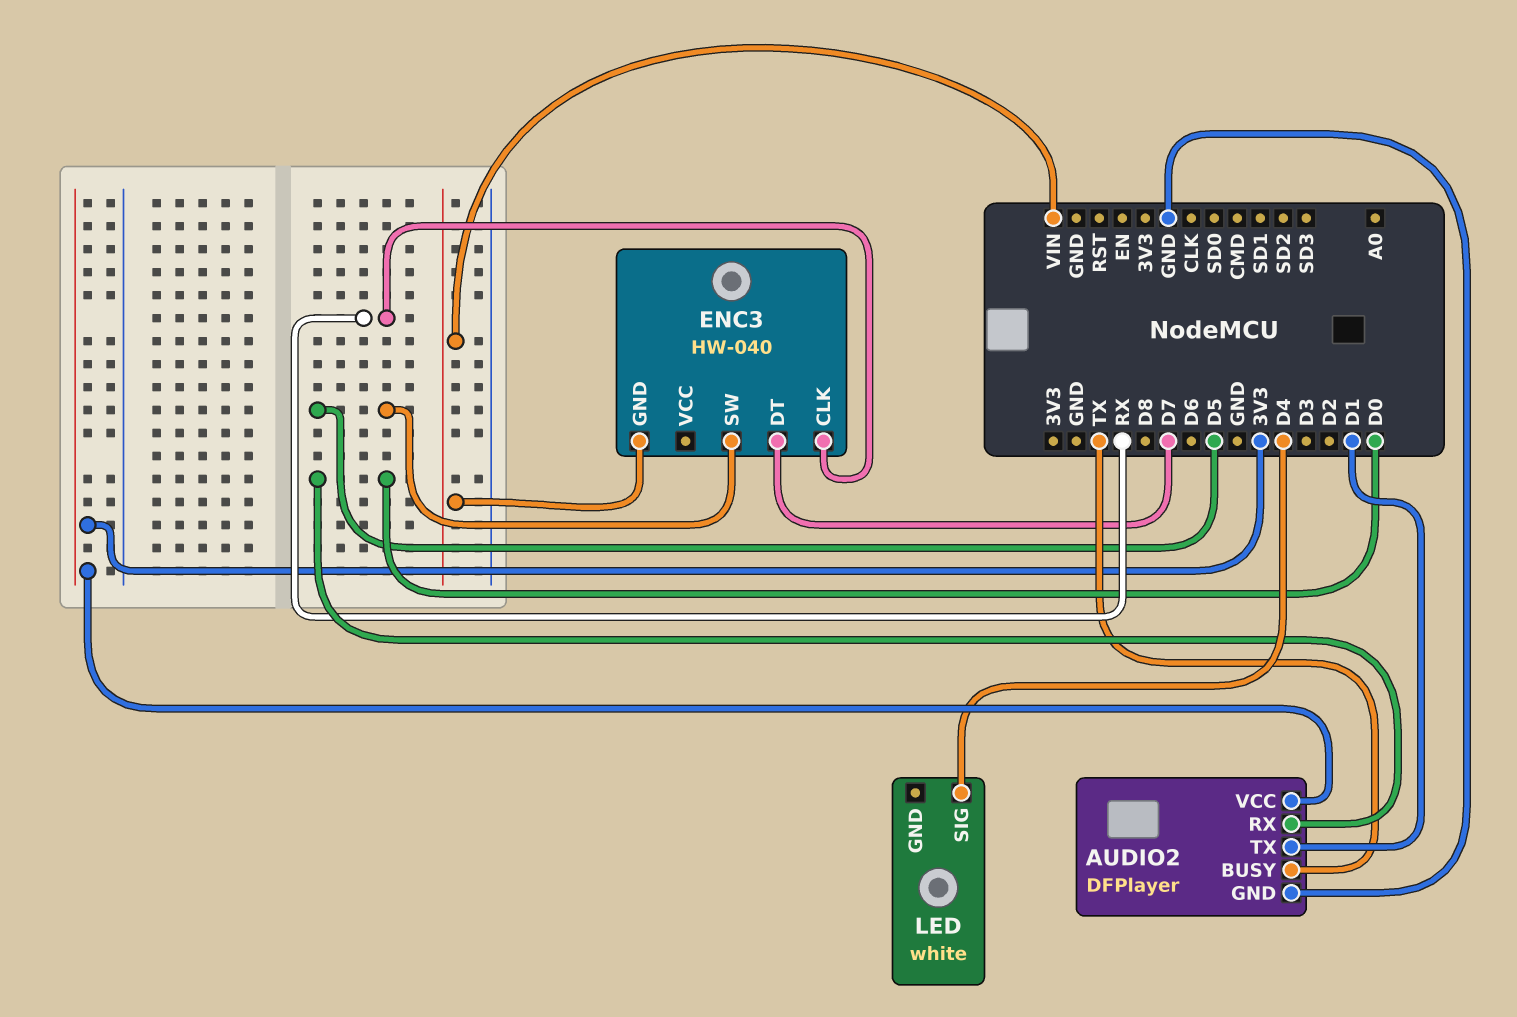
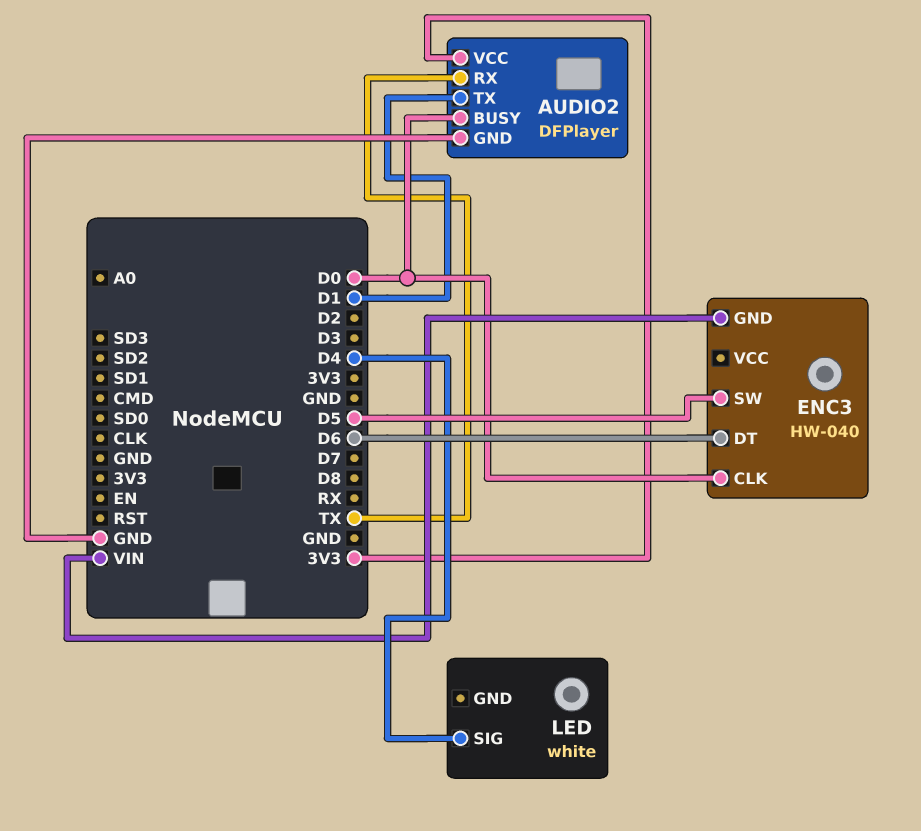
AUDIO2 pin BUSY: TX -> D0
AUDIO2 pin RX: D0 -> TX
ENC3 pin CLK: RX -> D0
ENC3 pin DT: D7 -> D6

